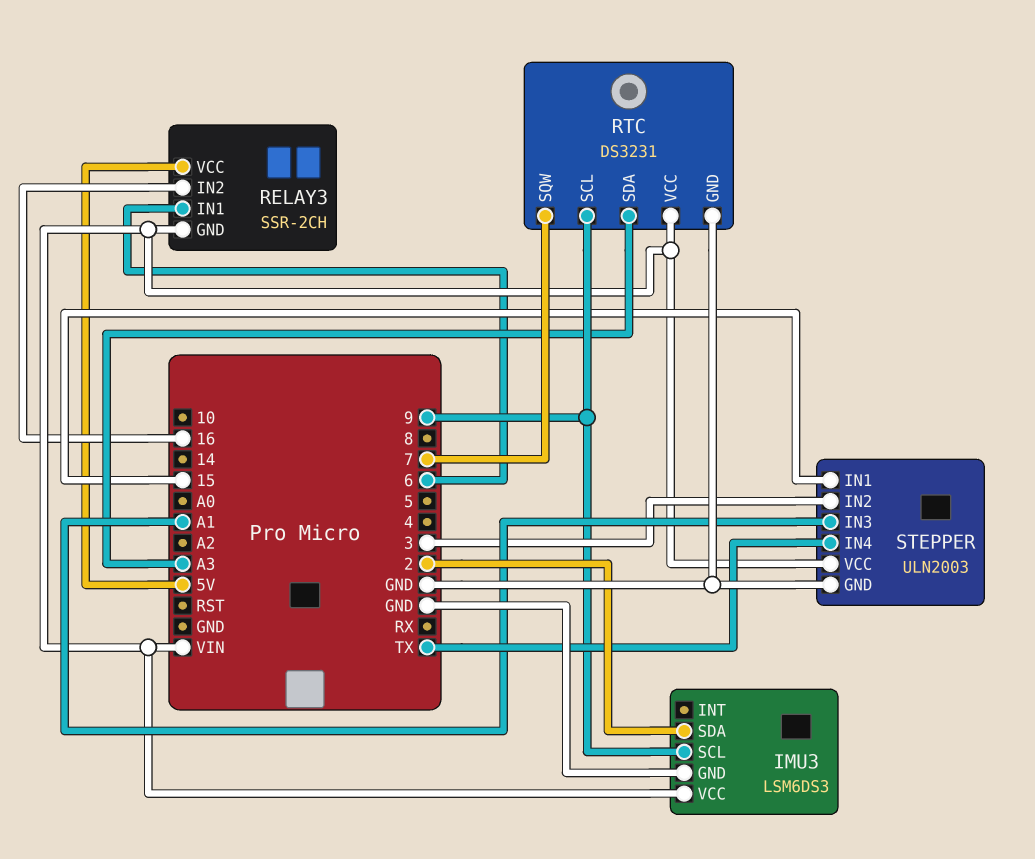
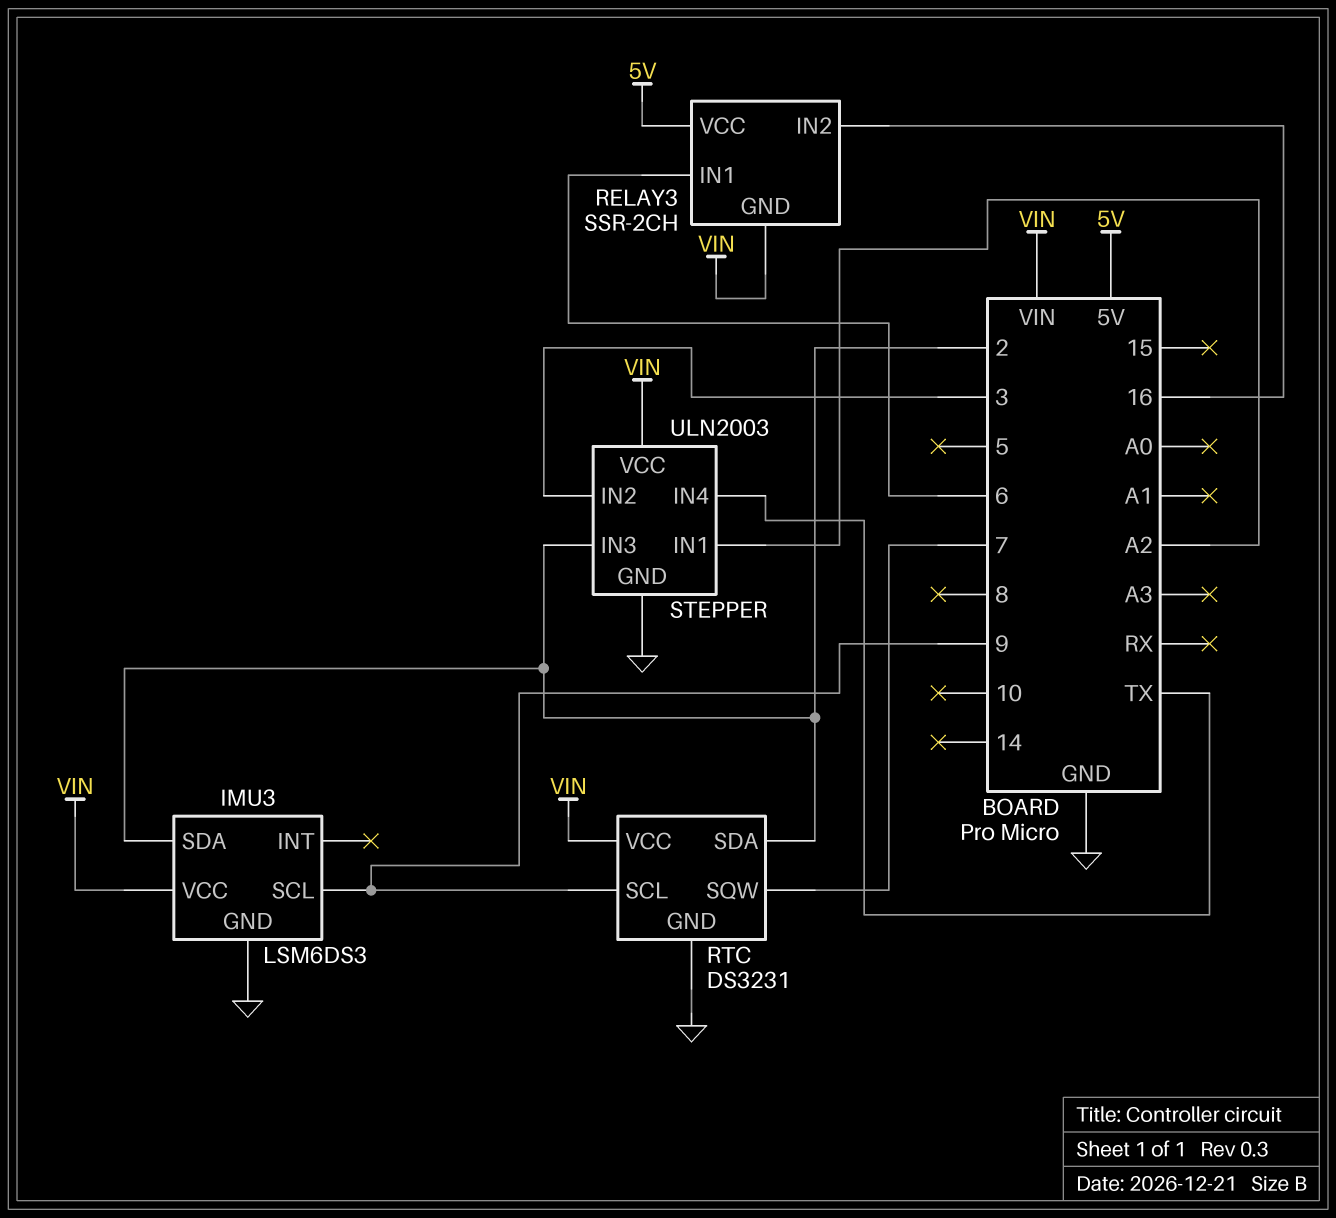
RTC pin SDA: A3 -> 2
STEPPER pin IN1: 15 -> A2
STEPPER pin IN3: A1 -> 2

